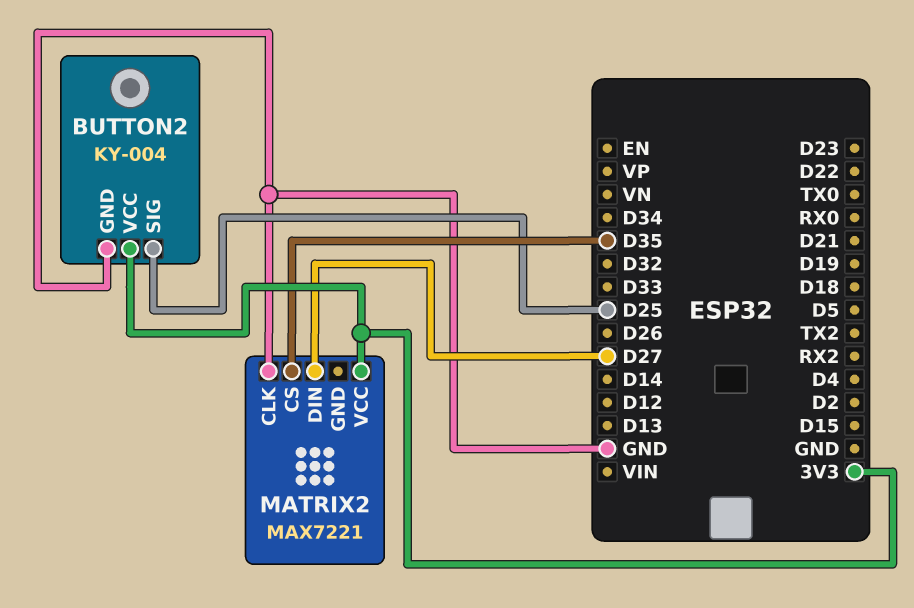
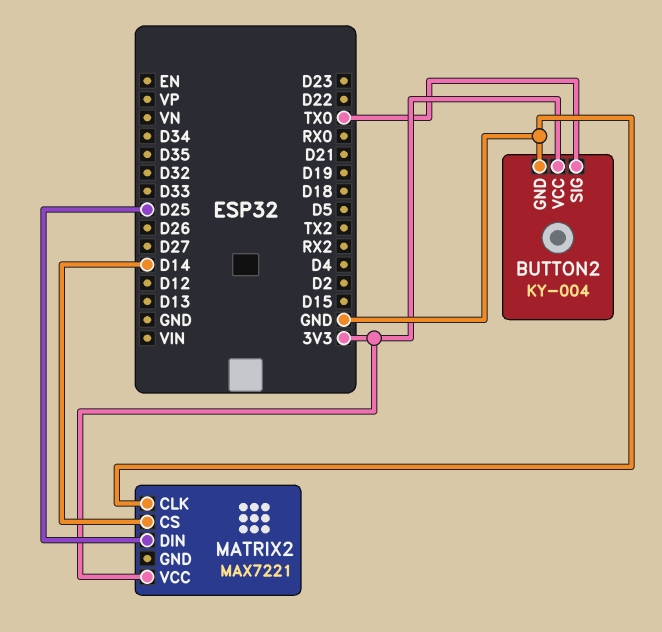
BUTTON2 pin SIG: D25 -> TX0
MATRIX2 pin CS: D35 -> D14
MATRIX2 pin DIN: D27 -> D25

